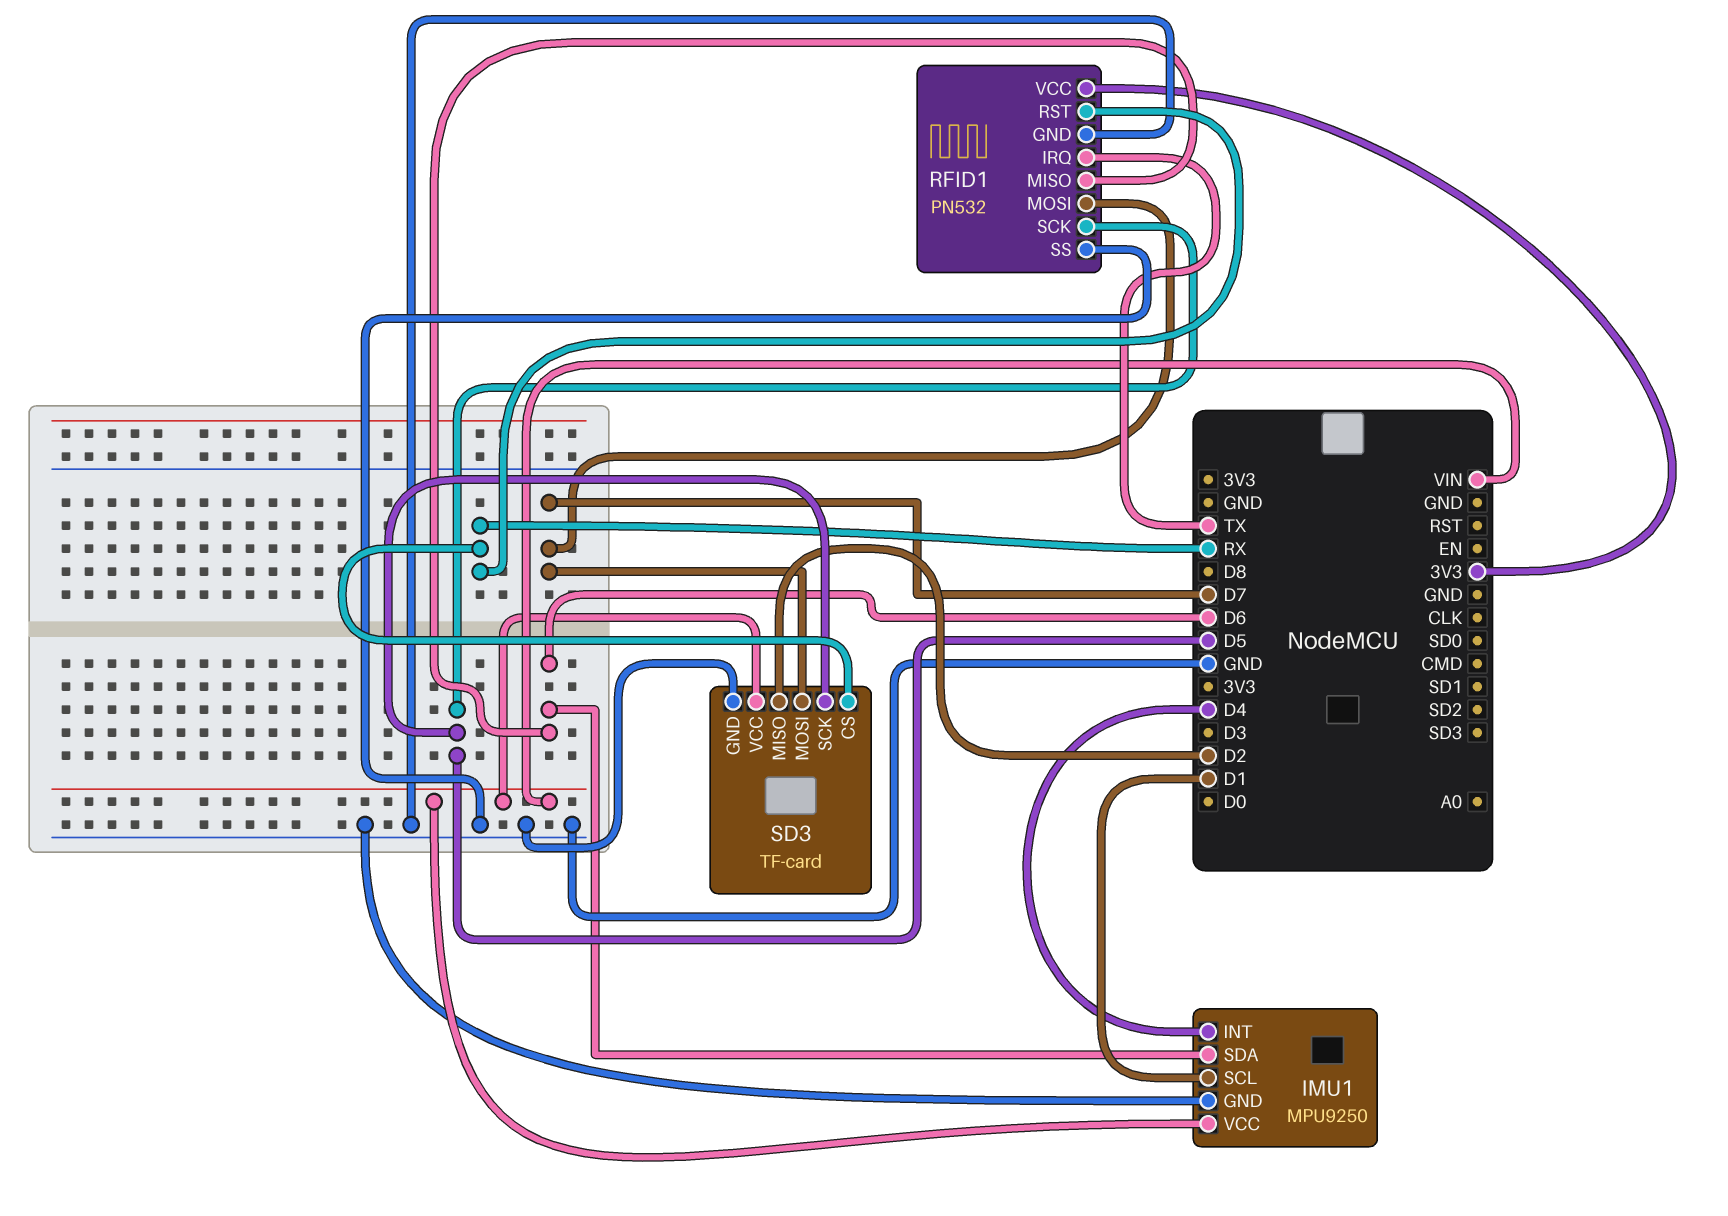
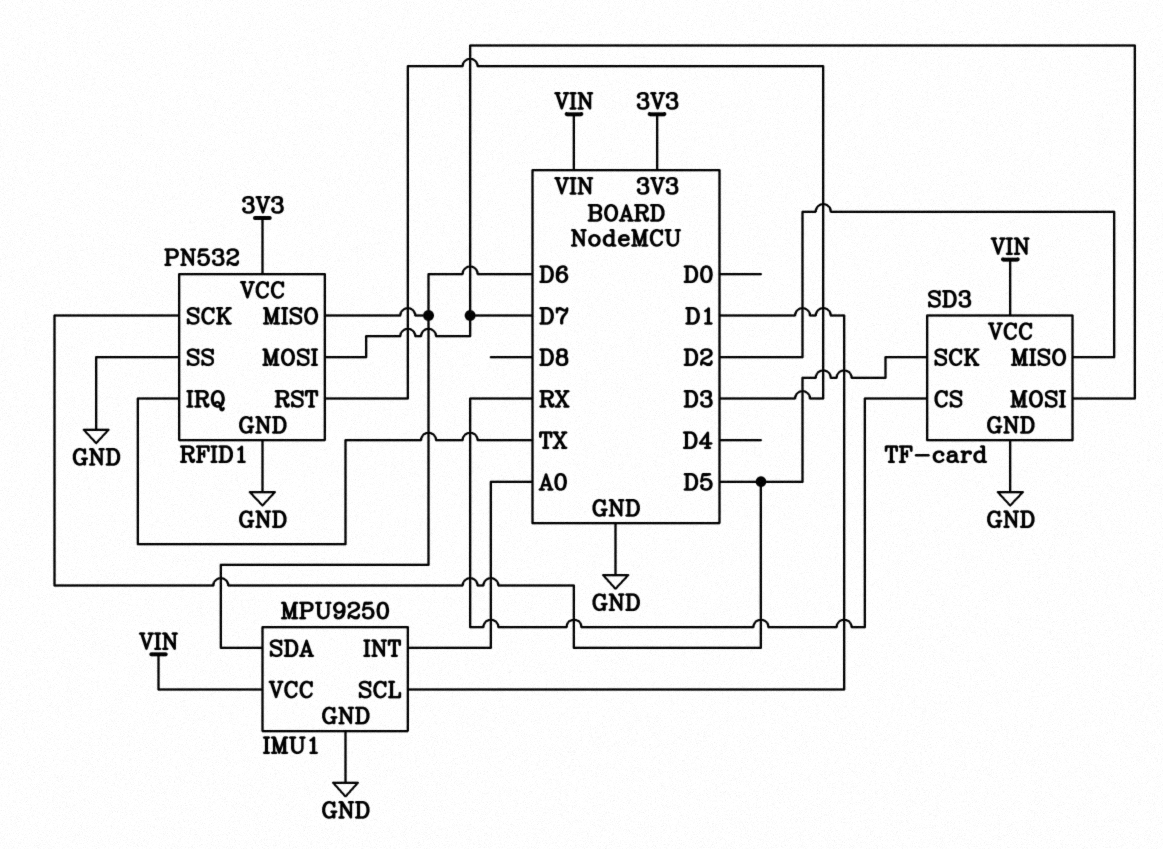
IMU1 pin INT: D4 -> A0
RFID1 pin RST: RX -> D3

